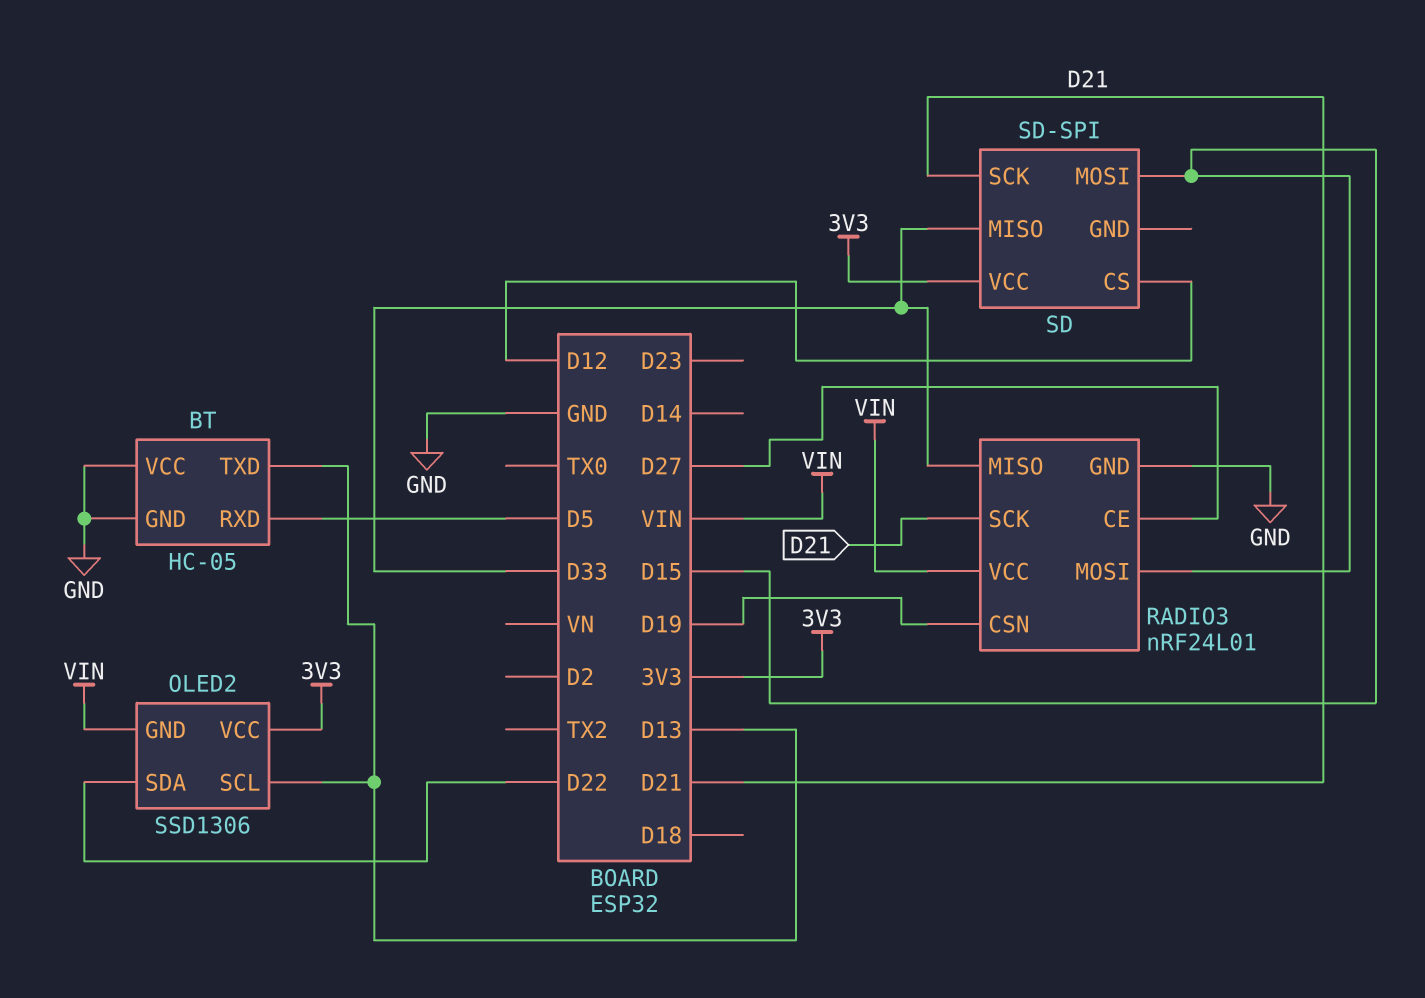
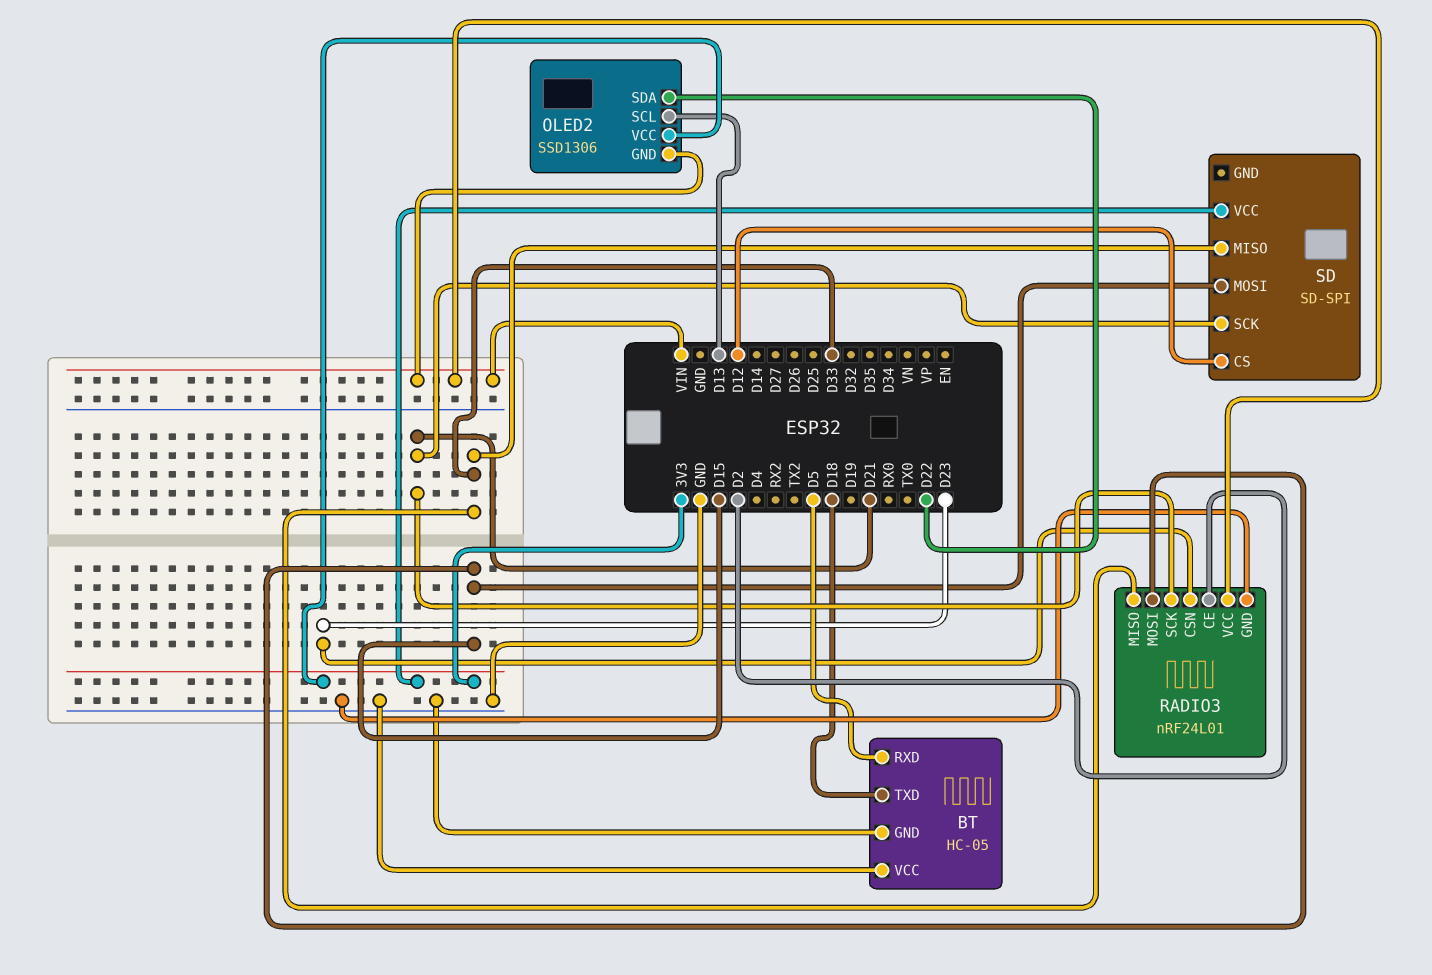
BT pin TXD: D13 -> D18
RADIO3 pin CE: D27 -> D2
RADIO3 pin CSN: D19 -> D23

